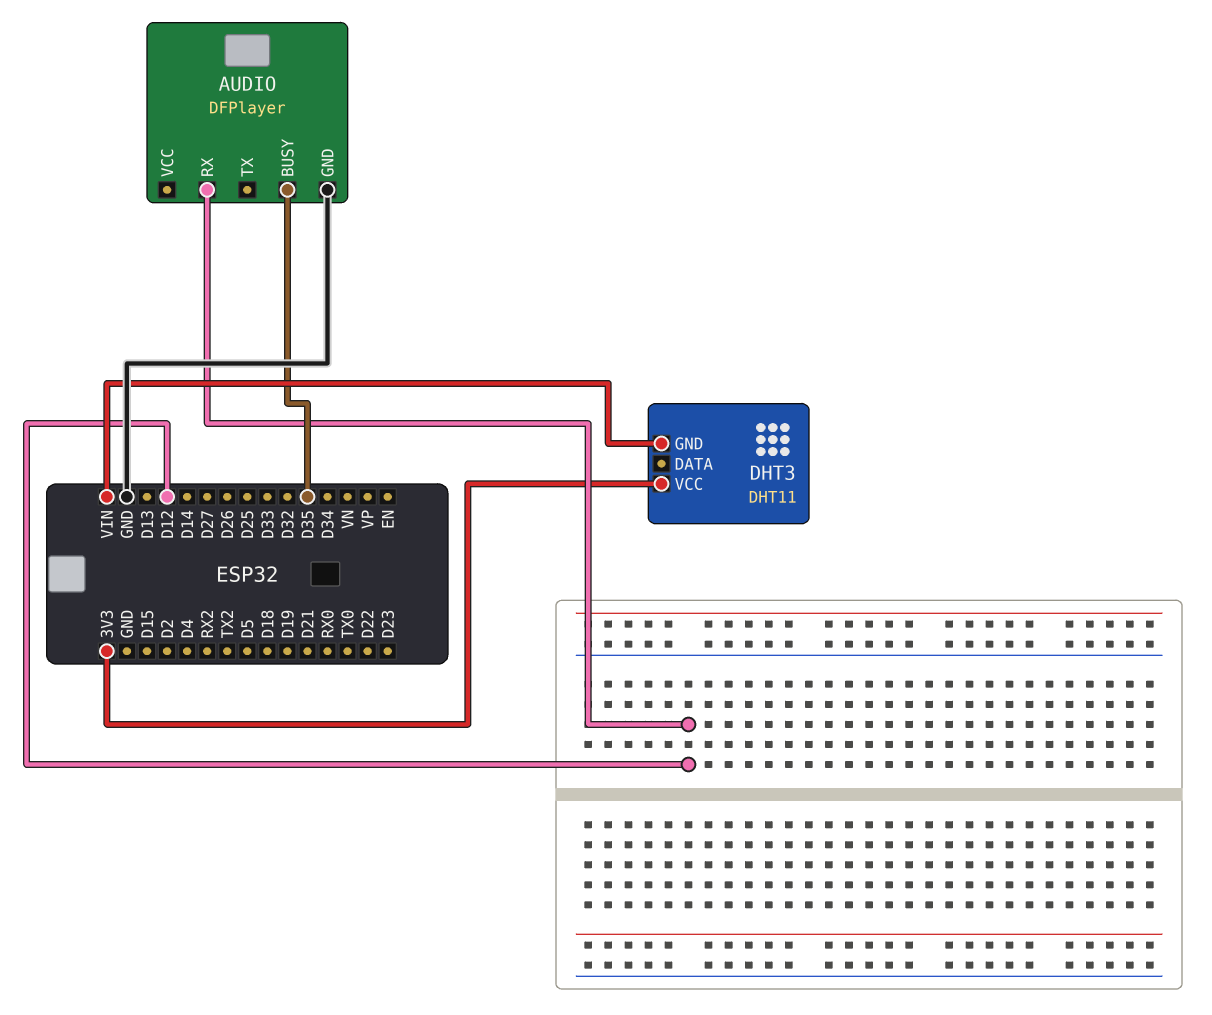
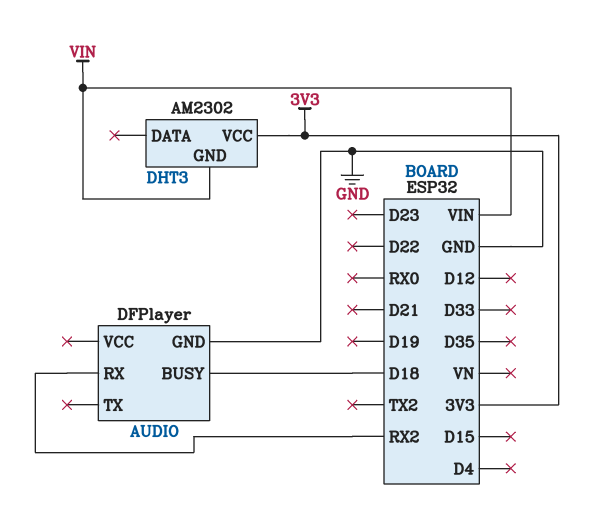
AUDIO pin BUSY: D35 -> D18
AUDIO pin RX: D12 -> RX2
DHT3: DHT11 -> AM2302

